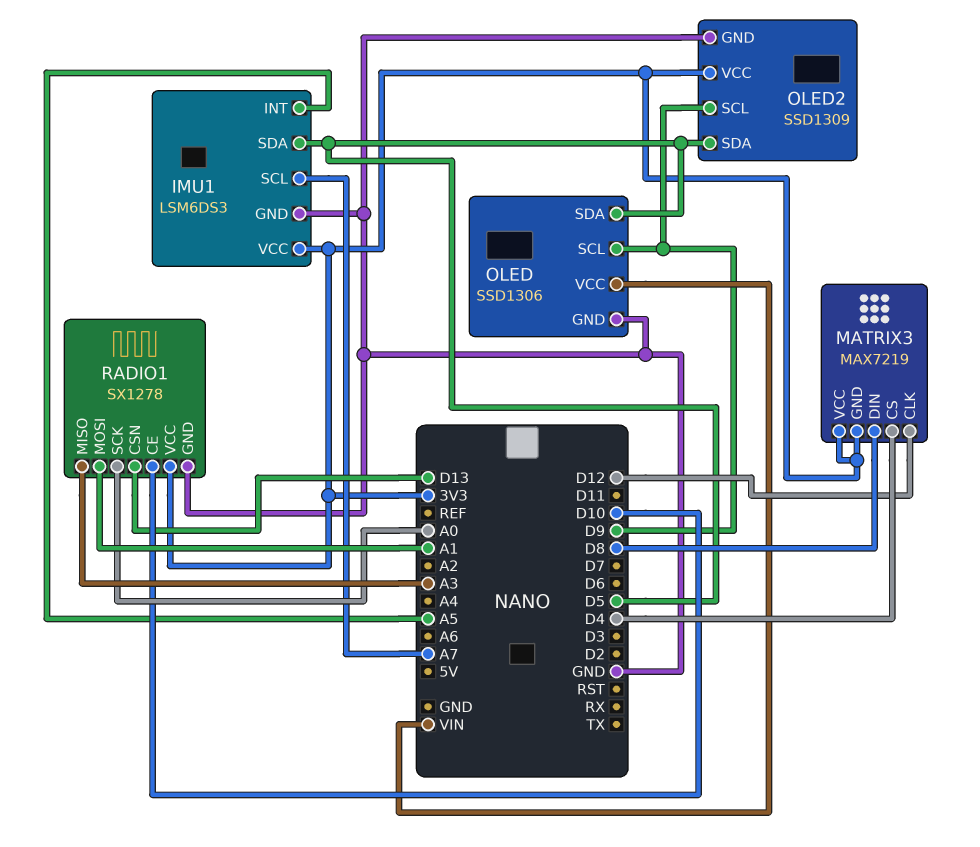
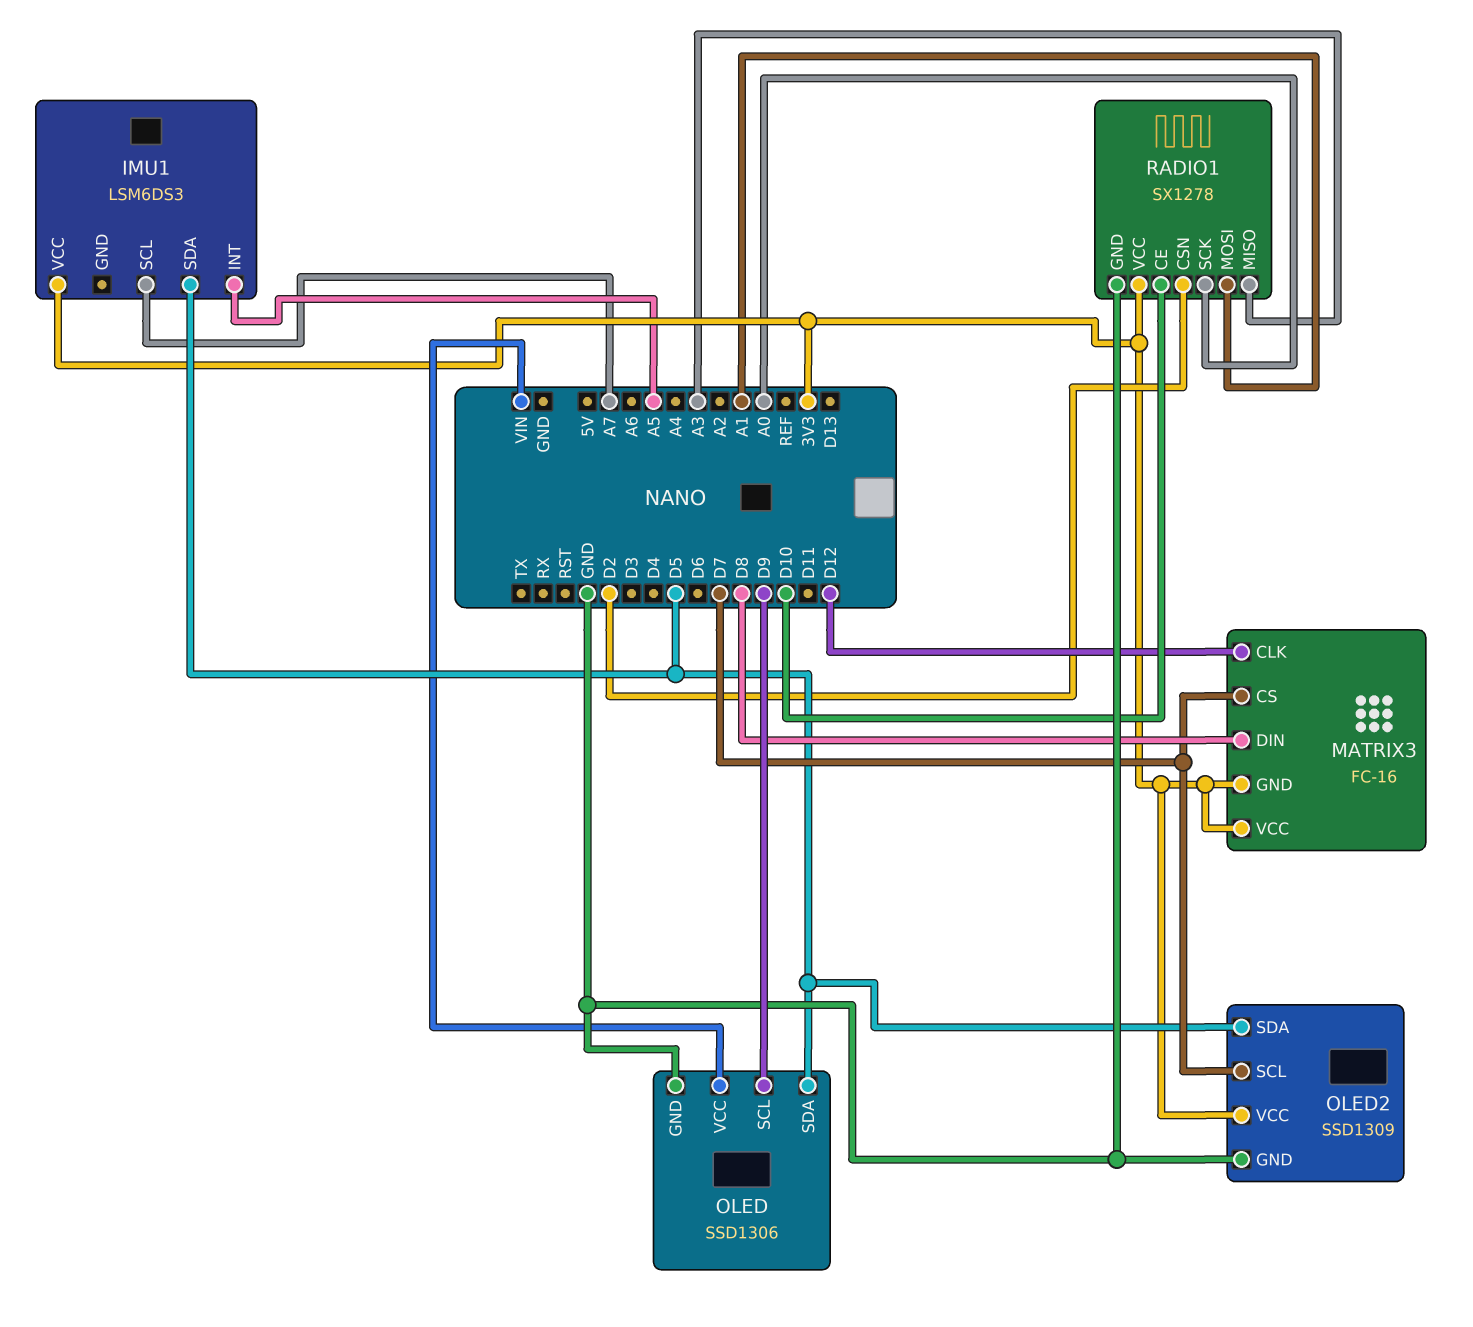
IMU1 pin GND: GND -> none
MATRIX3: MAX7219 -> FC-16
MATRIX3 pin CS: D4 -> D7
OLED2 pin SCL: D9 -> D7
RADIO1 pin CSN: D13 -> D2

